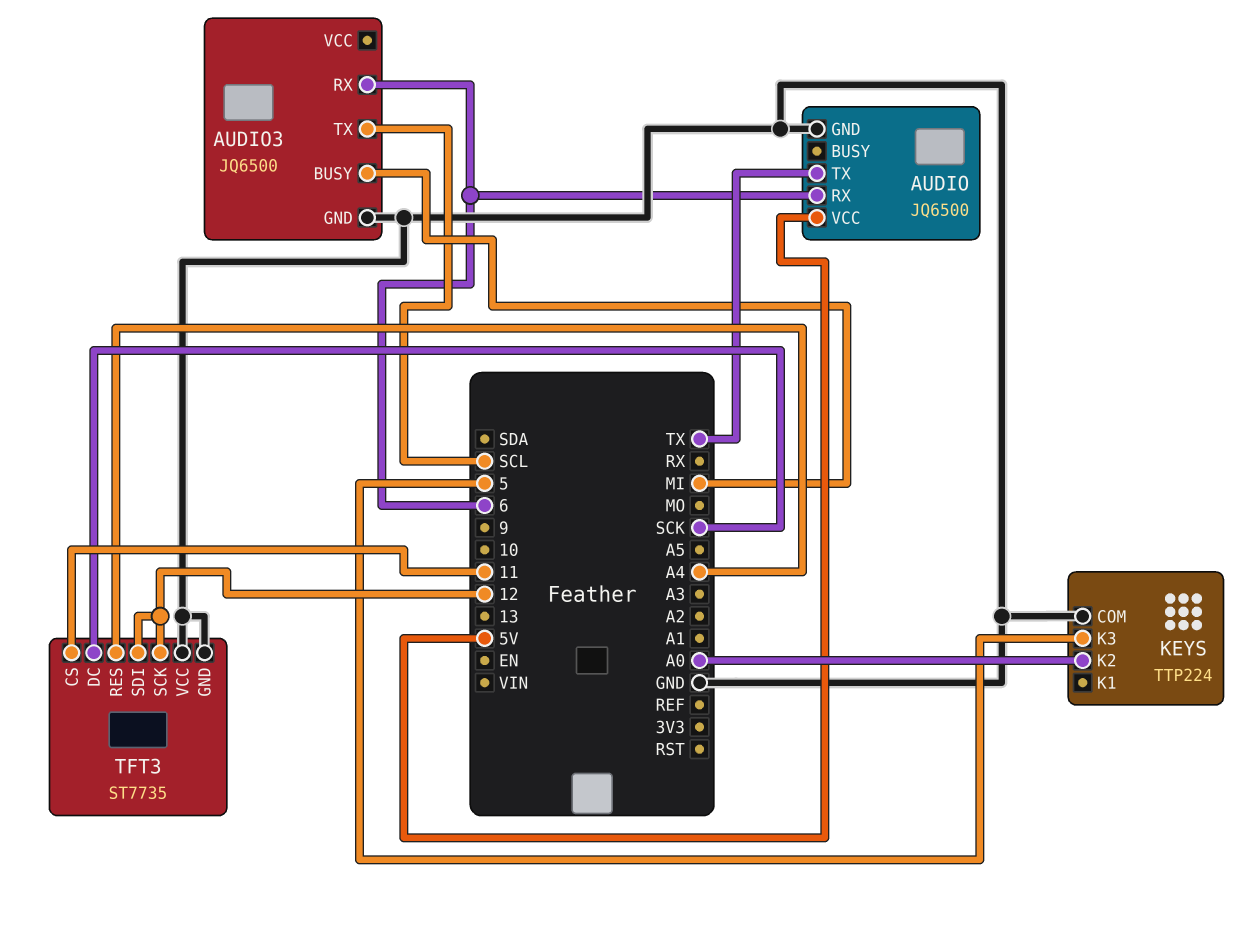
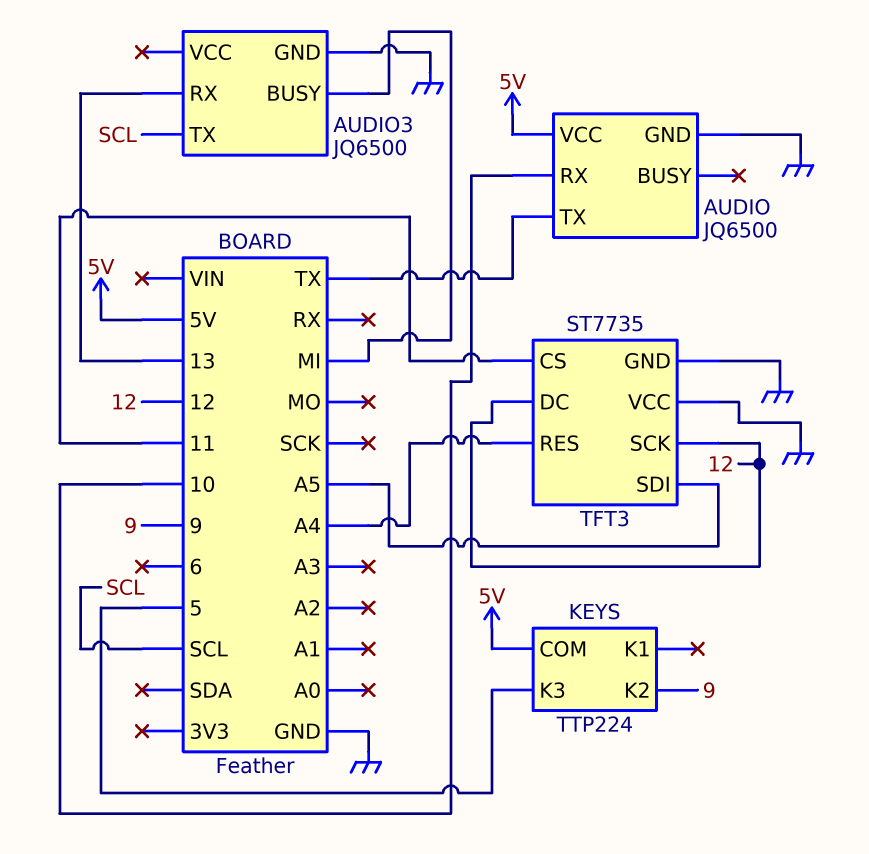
AUDIO pin RX: 6 -> 10
AUDIO3 pin RX: 6 -> 13
KEYS pin COM: GND -> 5V
KEYS pin K2: A0 -> 9
TFT3 pin DC: SCK -> 12
TFT3 pin SDI: 12 -> A5

